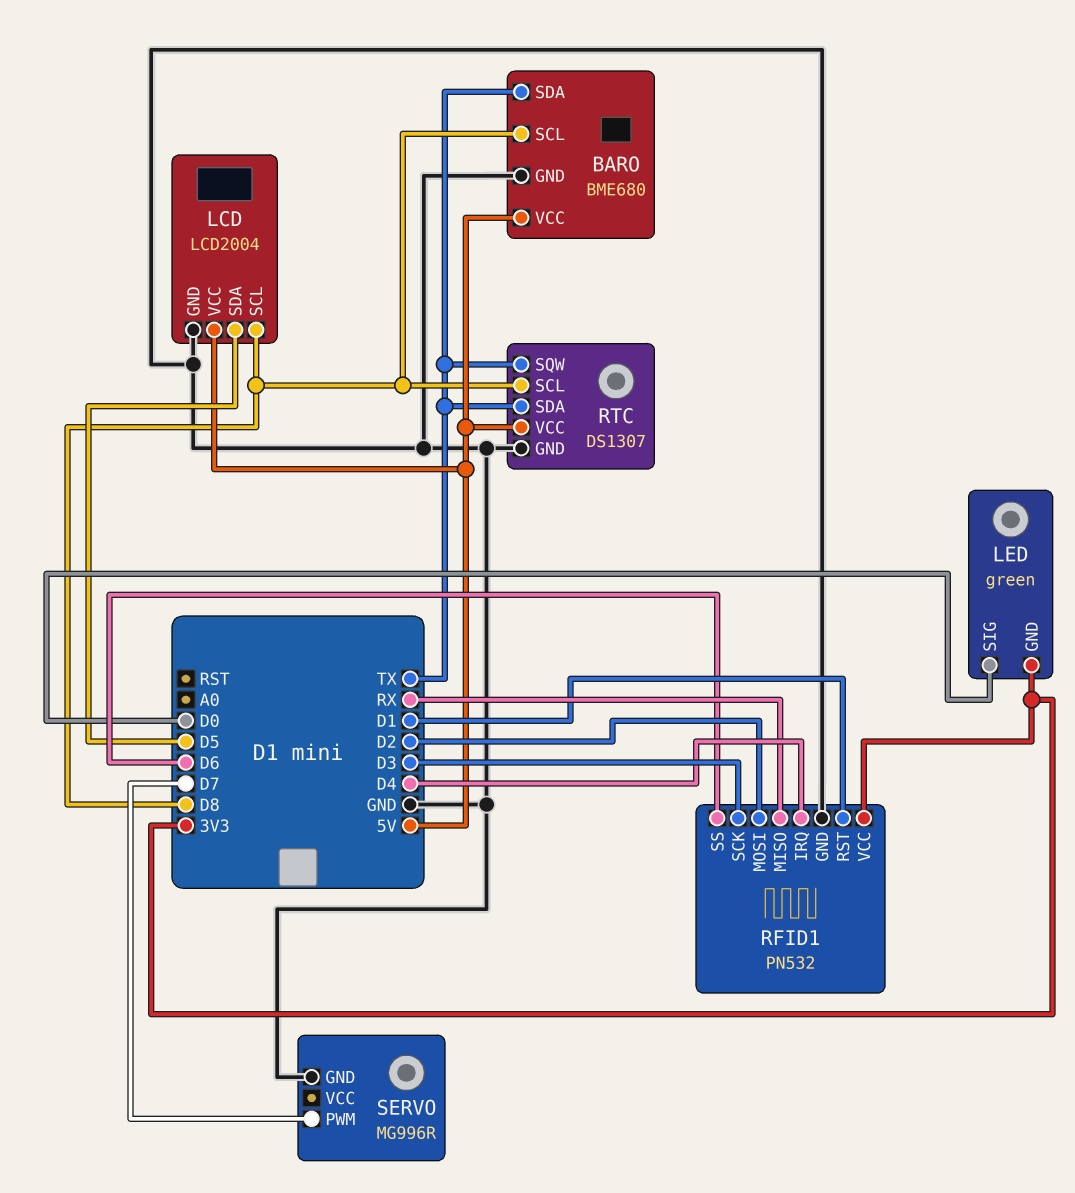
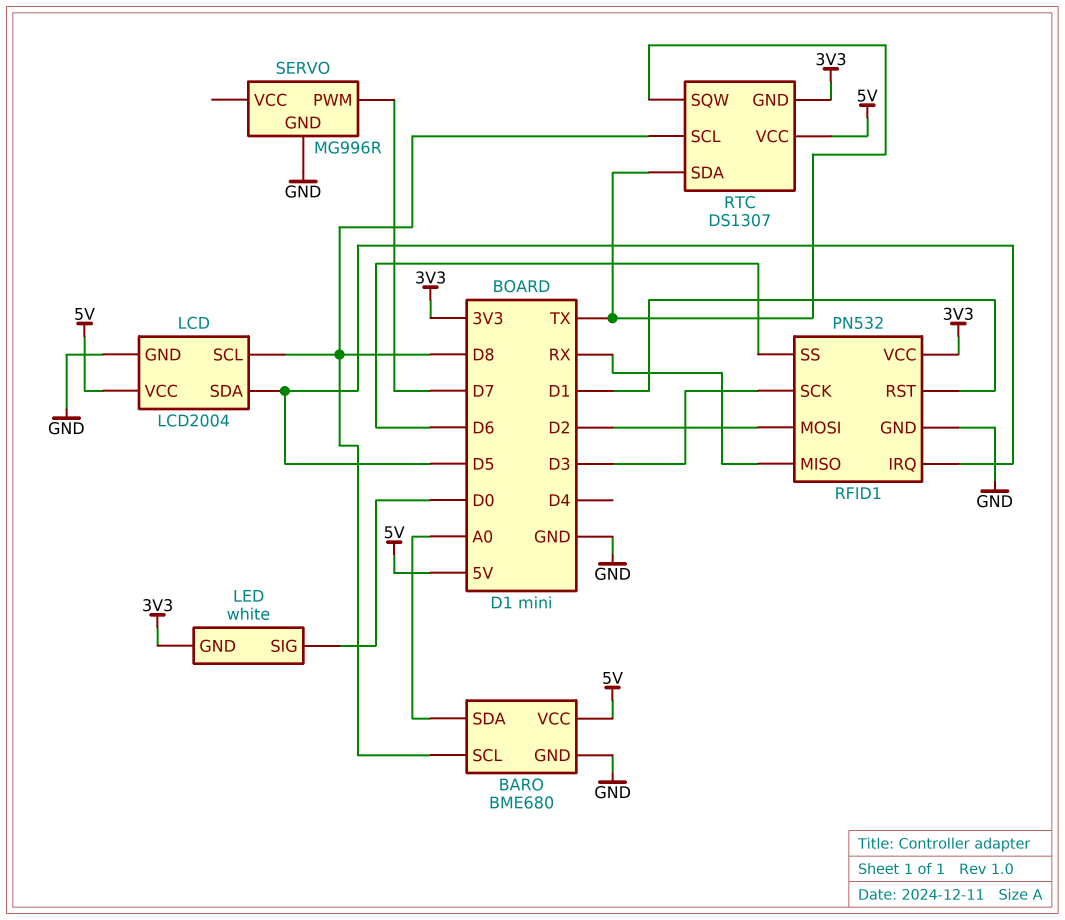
BARO pin SDA: TX -> A0
LED: green -> white
RFID1 pin IRQ: D4 -> D5
RTC pin GND: GND -> 3V3

